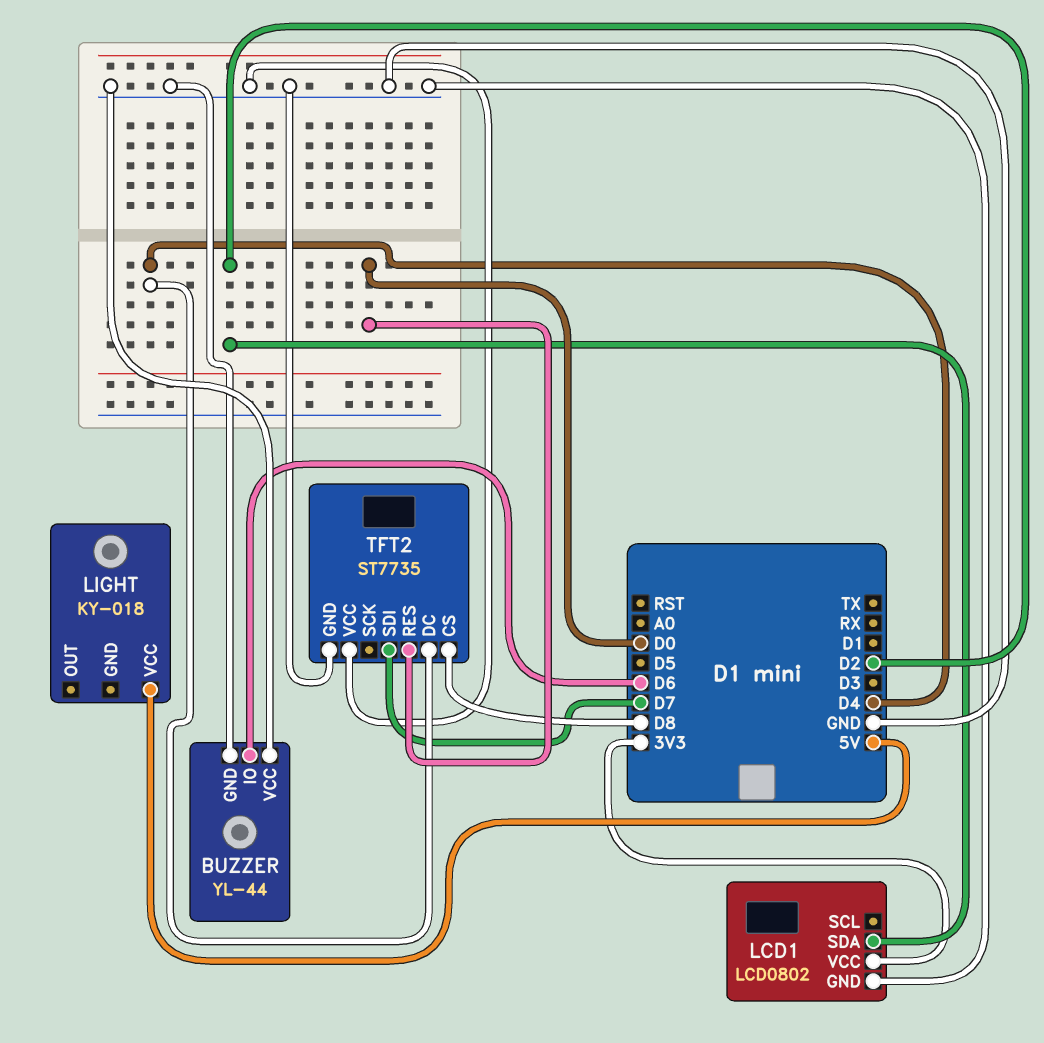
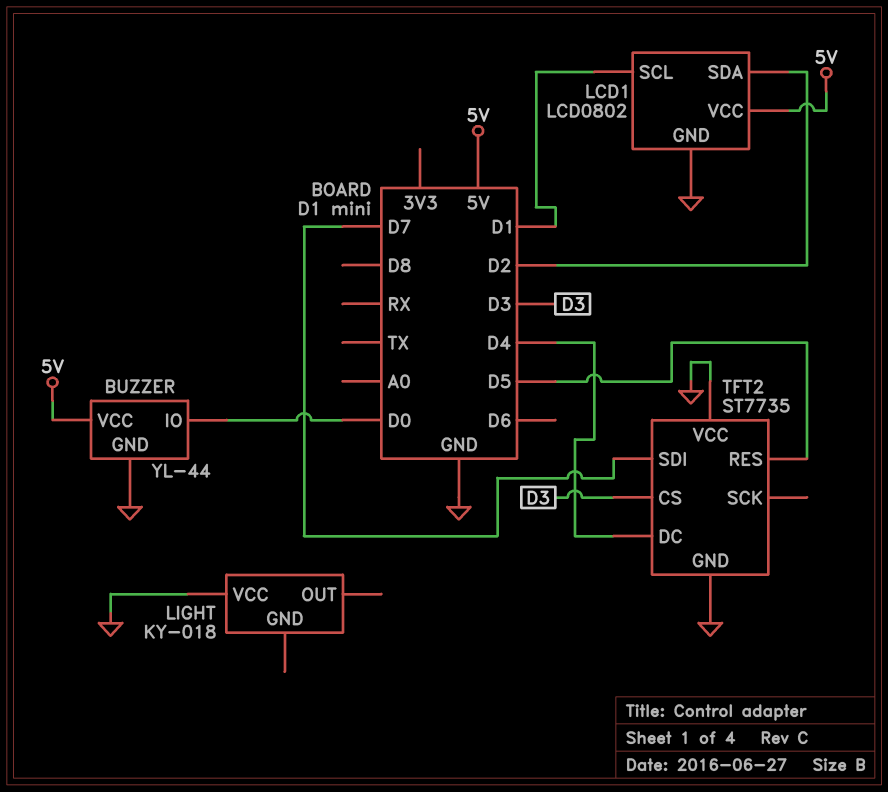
BUZZER pin IO: D6 -> D0
BUZZER pin VCC: GND -> 5V
LCD1 pin SCL: none -> D1
LCD1 pin VCC: 3V3 -> 5V
LIGHT pin VCC: 5V -> GND
TFT2 pin CS: D8 -> D3
TFT2 pin RES: D0 -> D5

